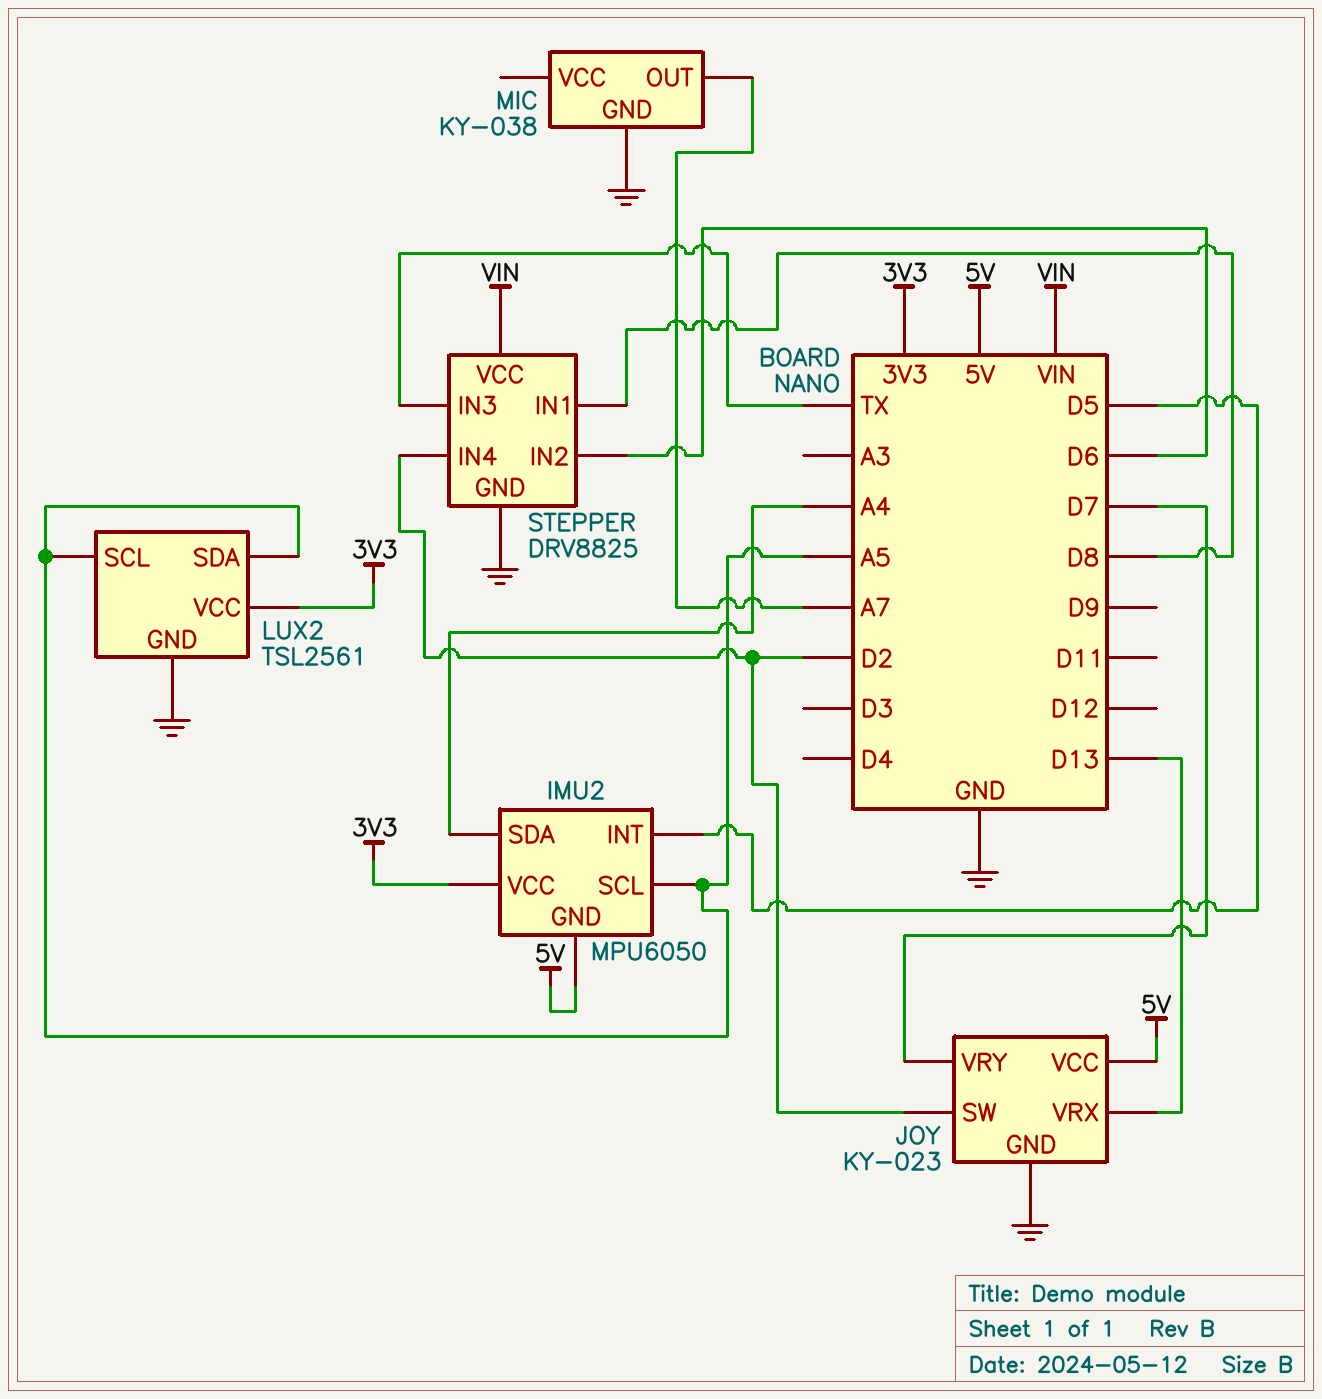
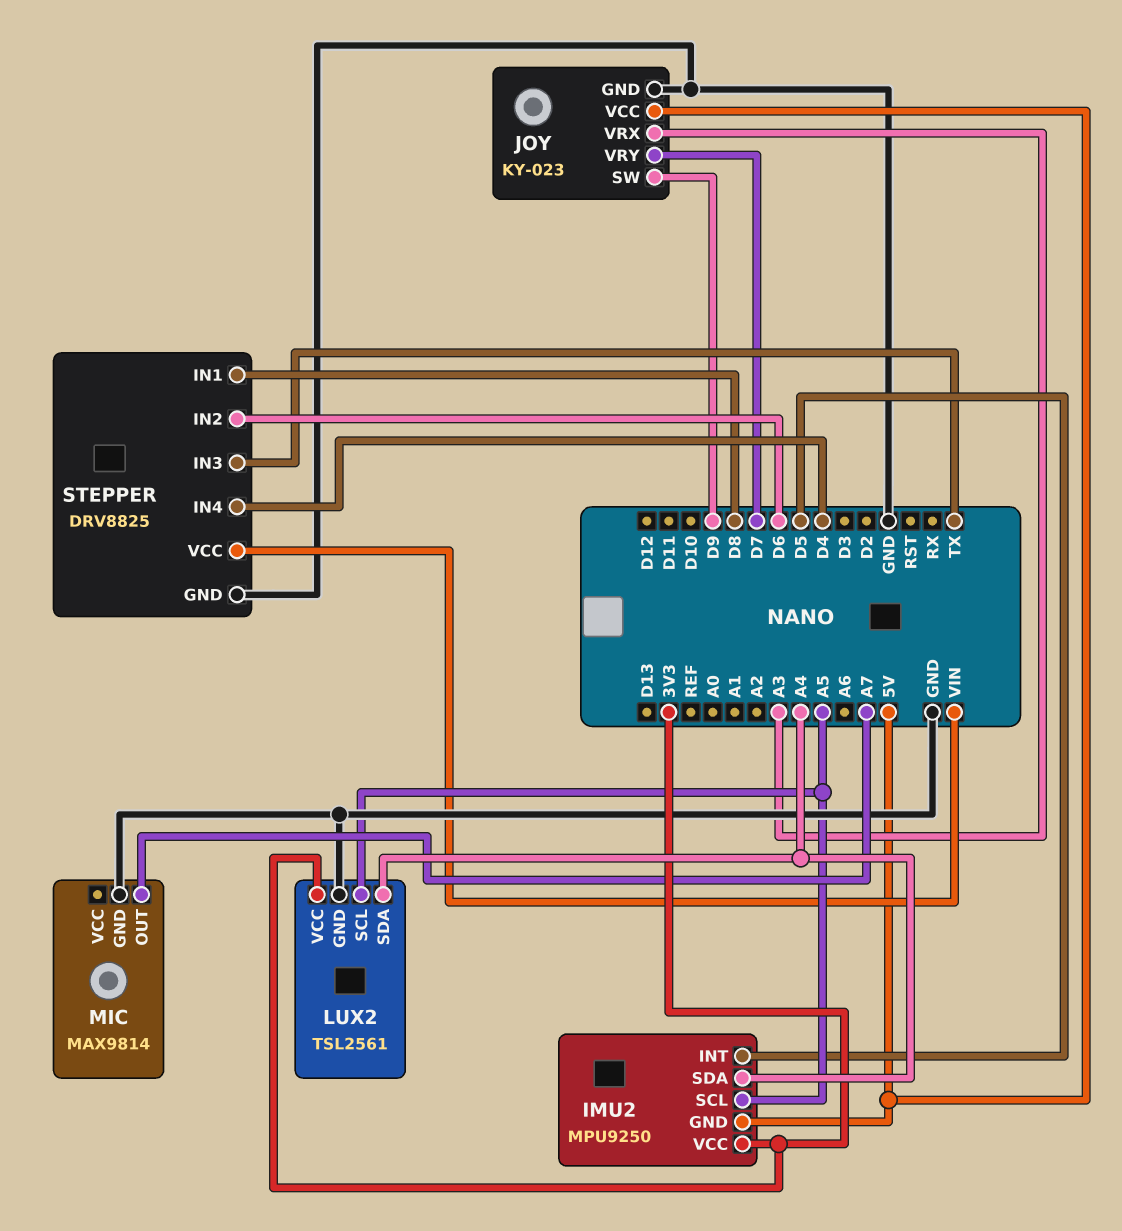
IMU2: MPU6050 -> MPU9250
JOY pin SW: D2 -> D9
JOY pin VRX: D13 -> A3
LUX2 pin SDA: A5 -> A4
MIC: KY-038 -> MAX9814
STEPPER pin IN4: D2 -> D4

